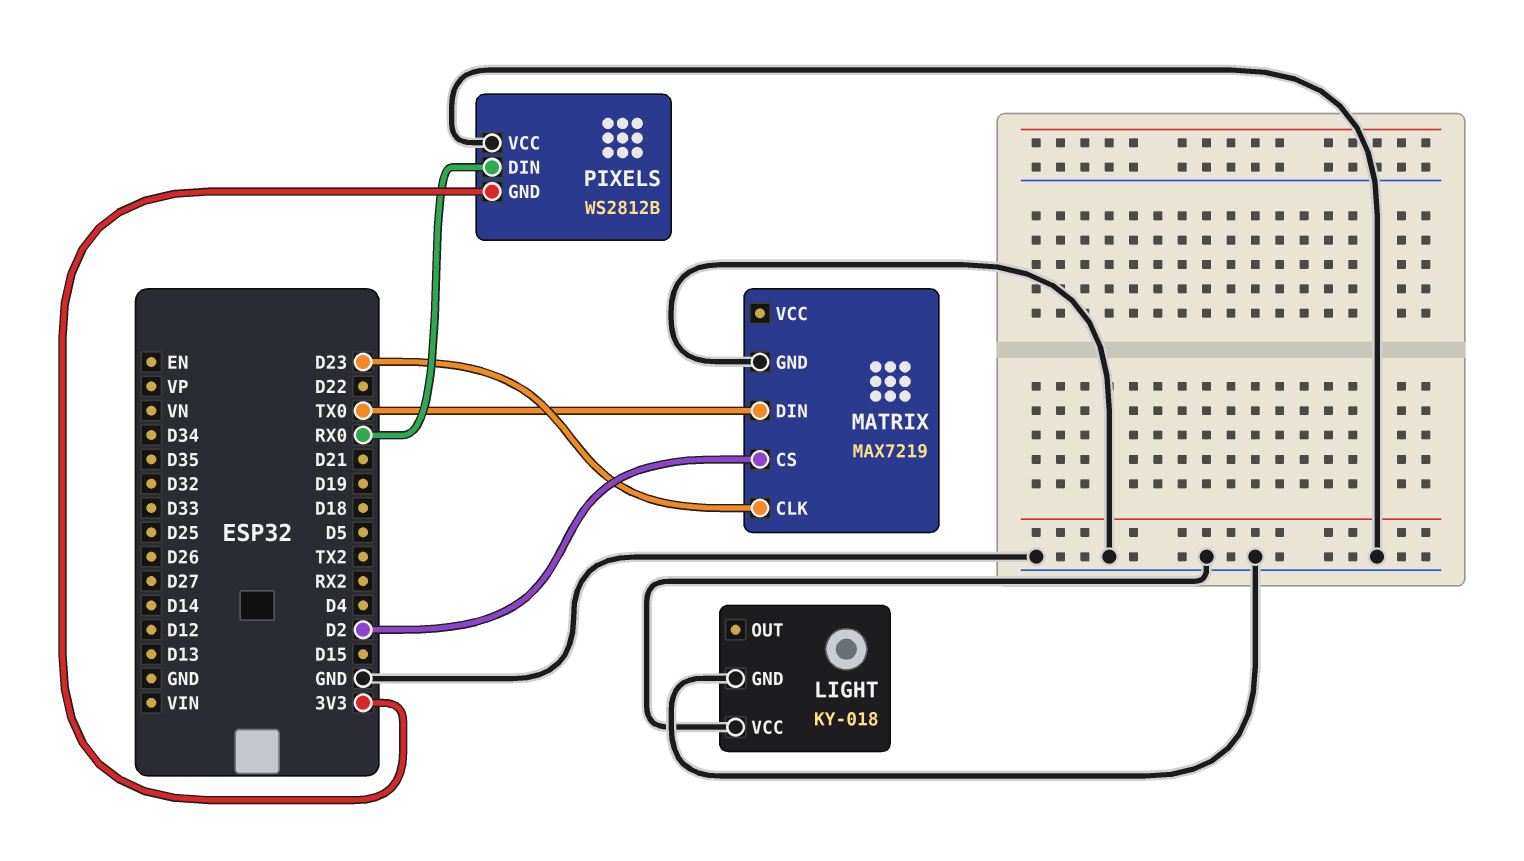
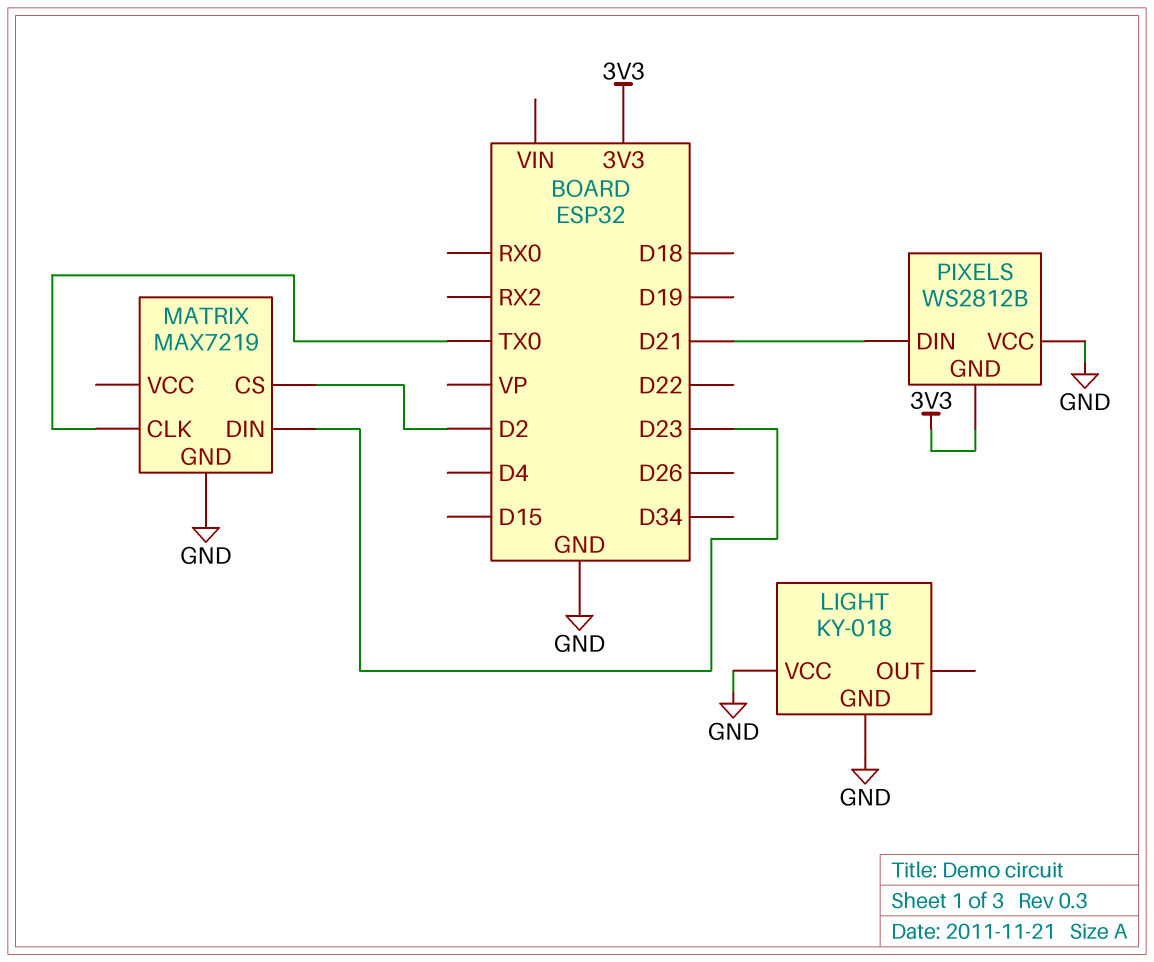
MATRIX pin CLK: D23 -> TX0
MATRIX pin DIN: TX0 -> D23
PIXELS pin DIN: RX0 -> D21

